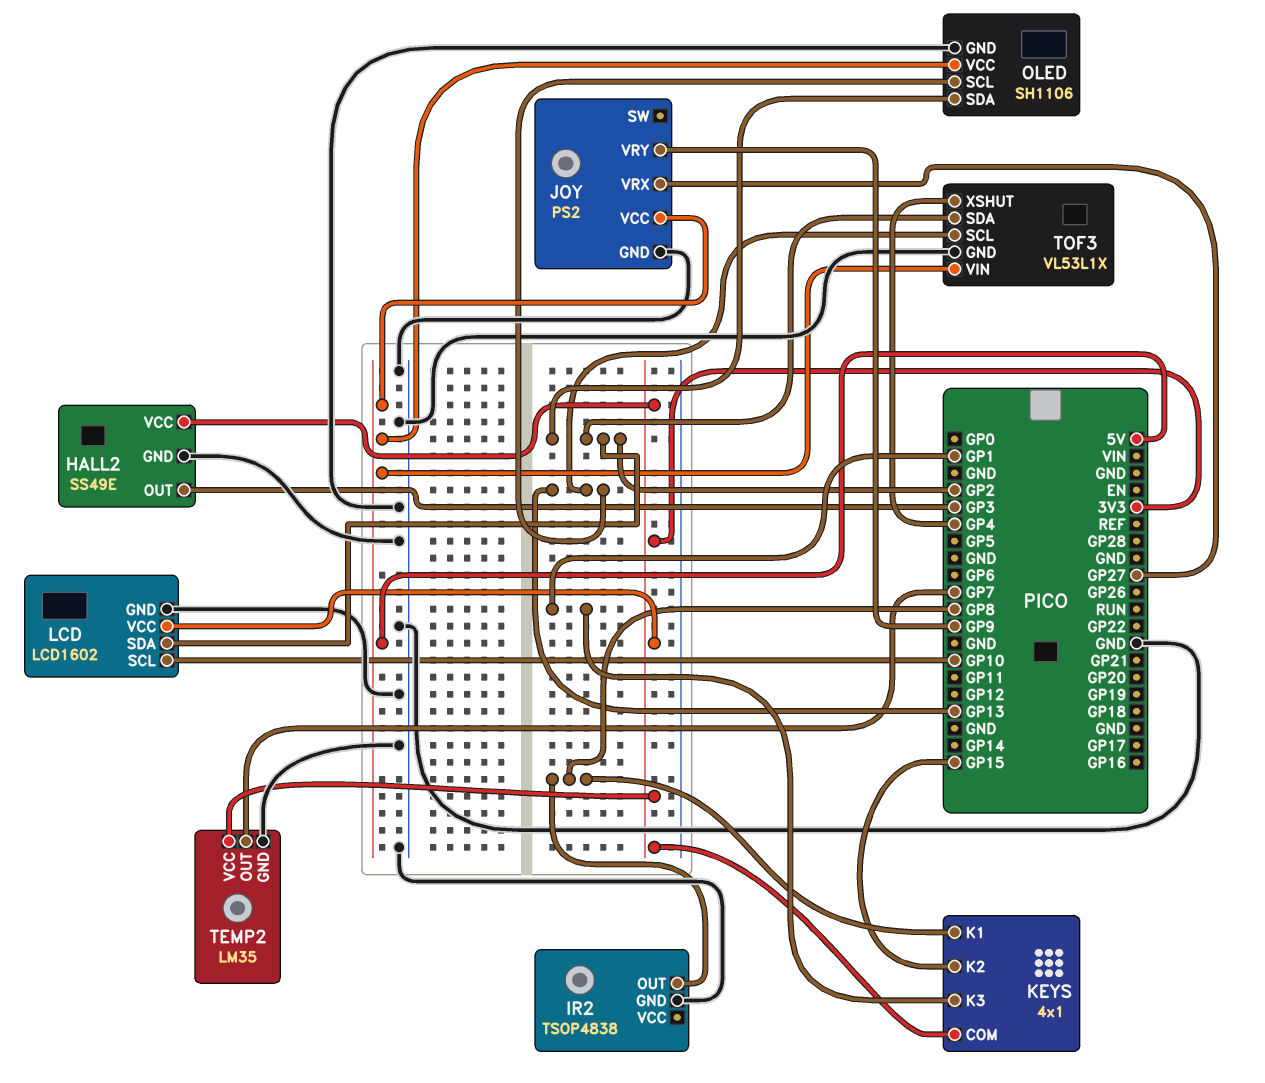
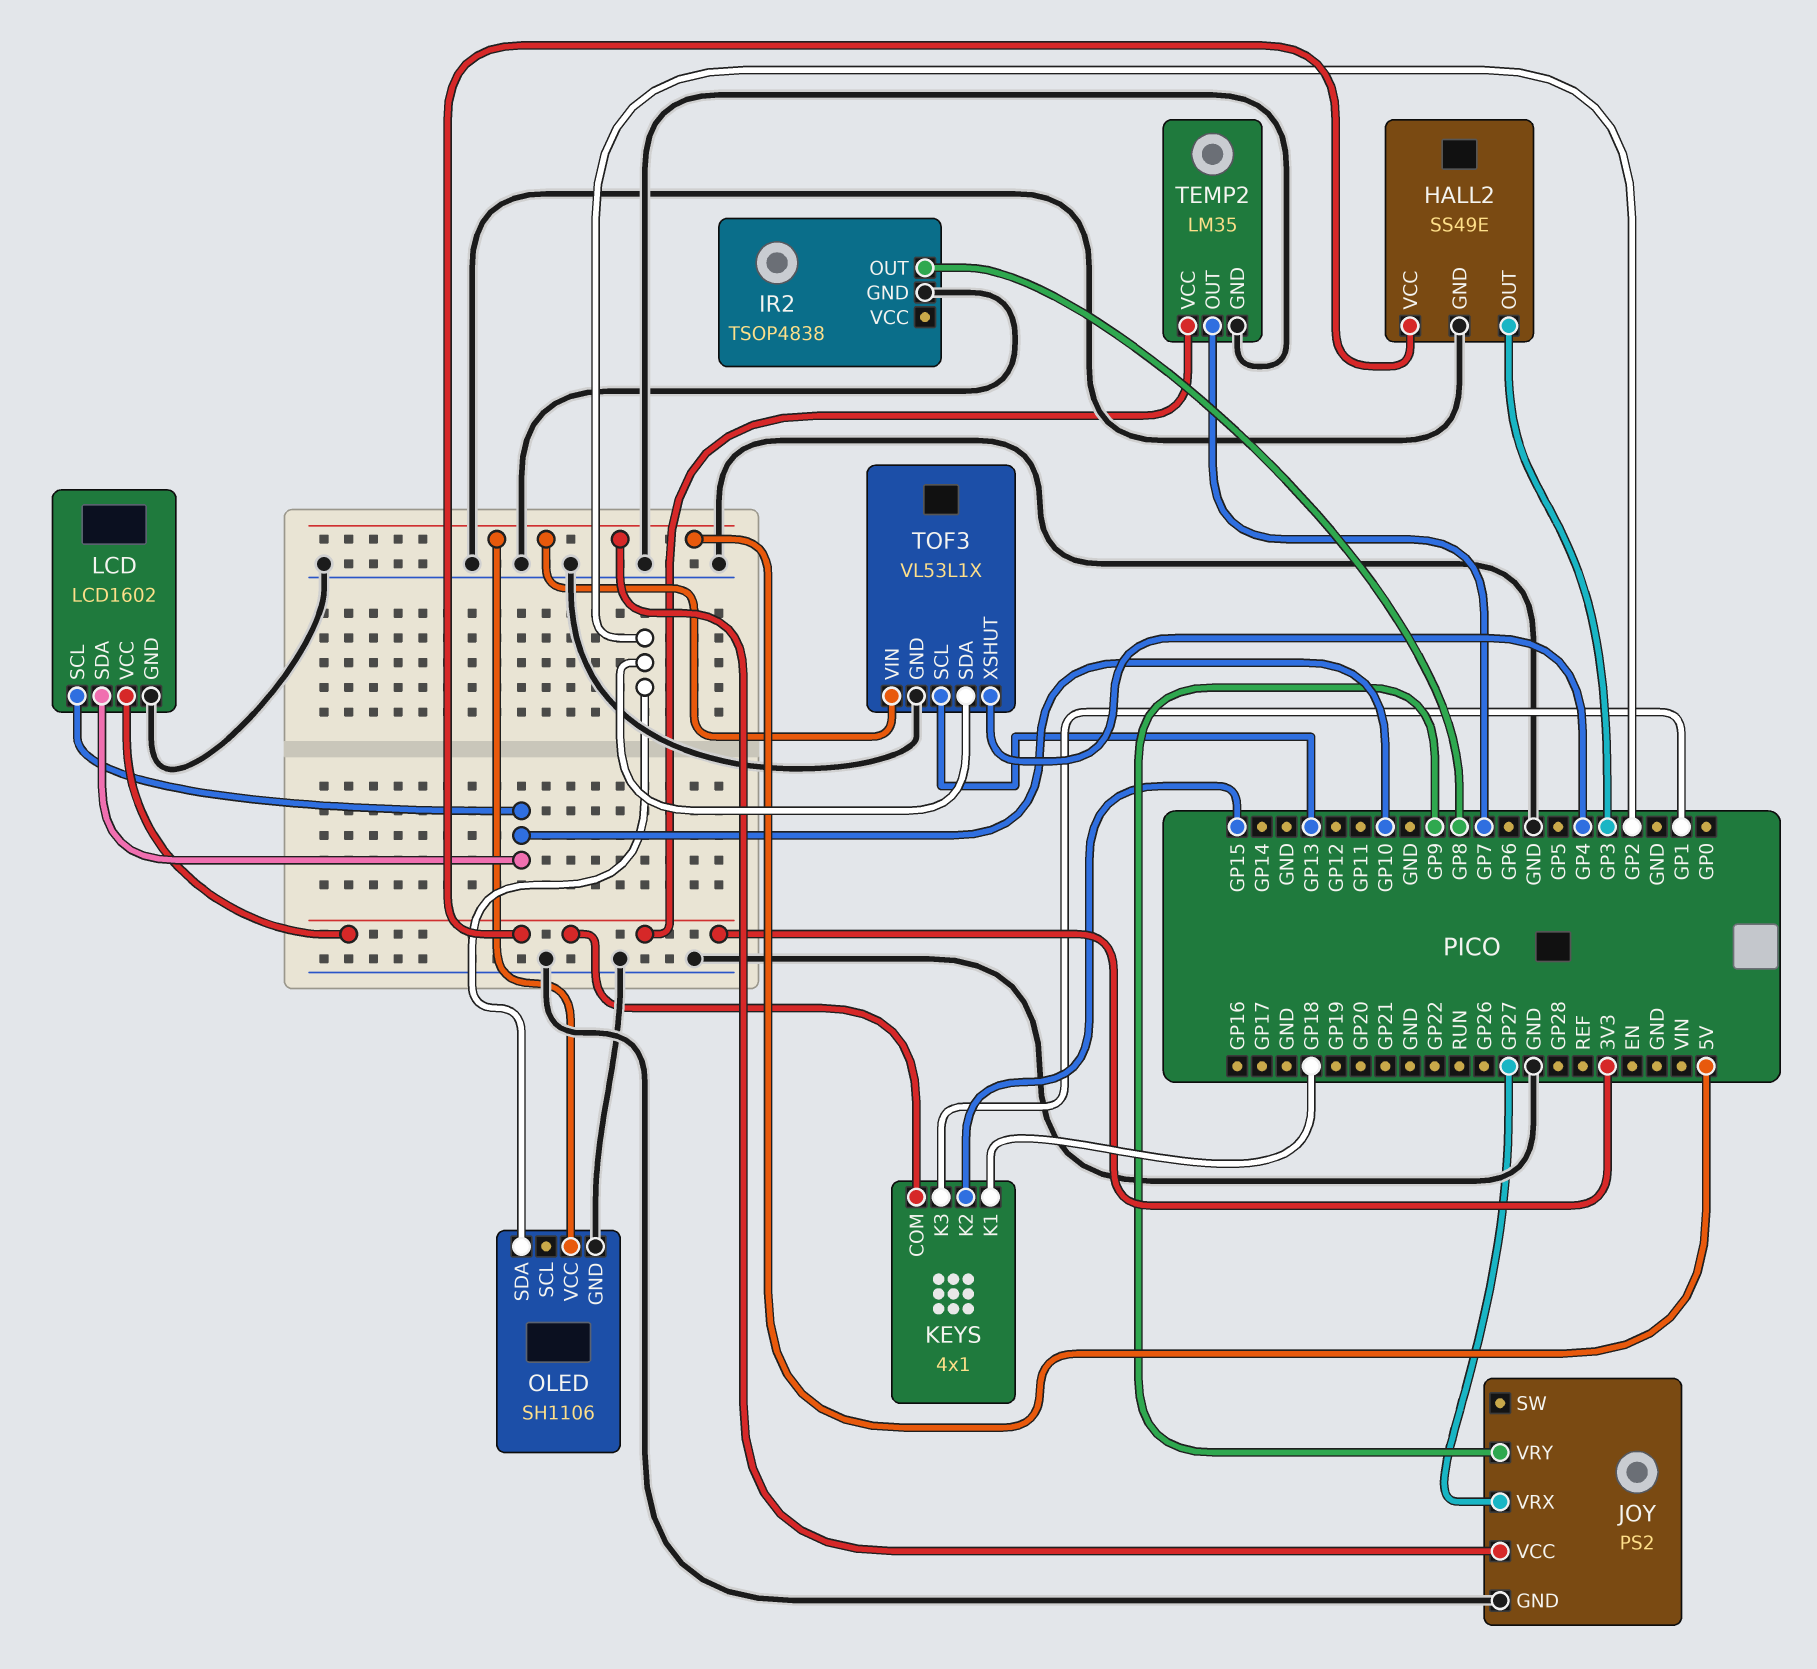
KEYS pin K1: GP8 -> GP18
LCD pin SDA: GP2 -> GP10
OLED pin SCL: GP13 -> none

